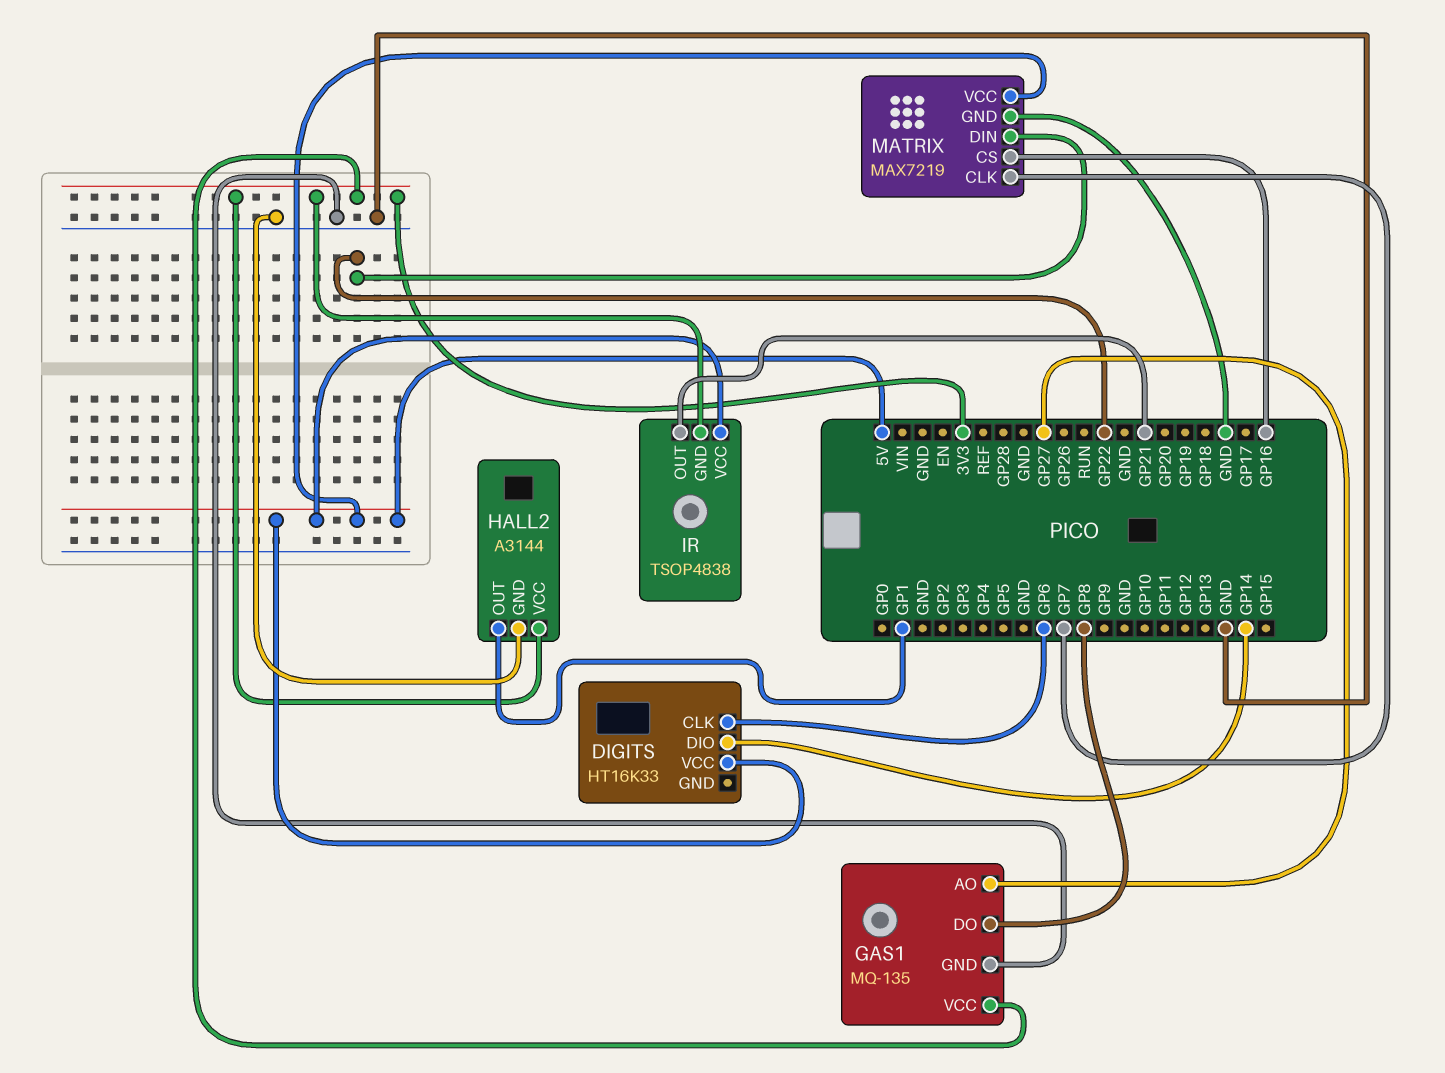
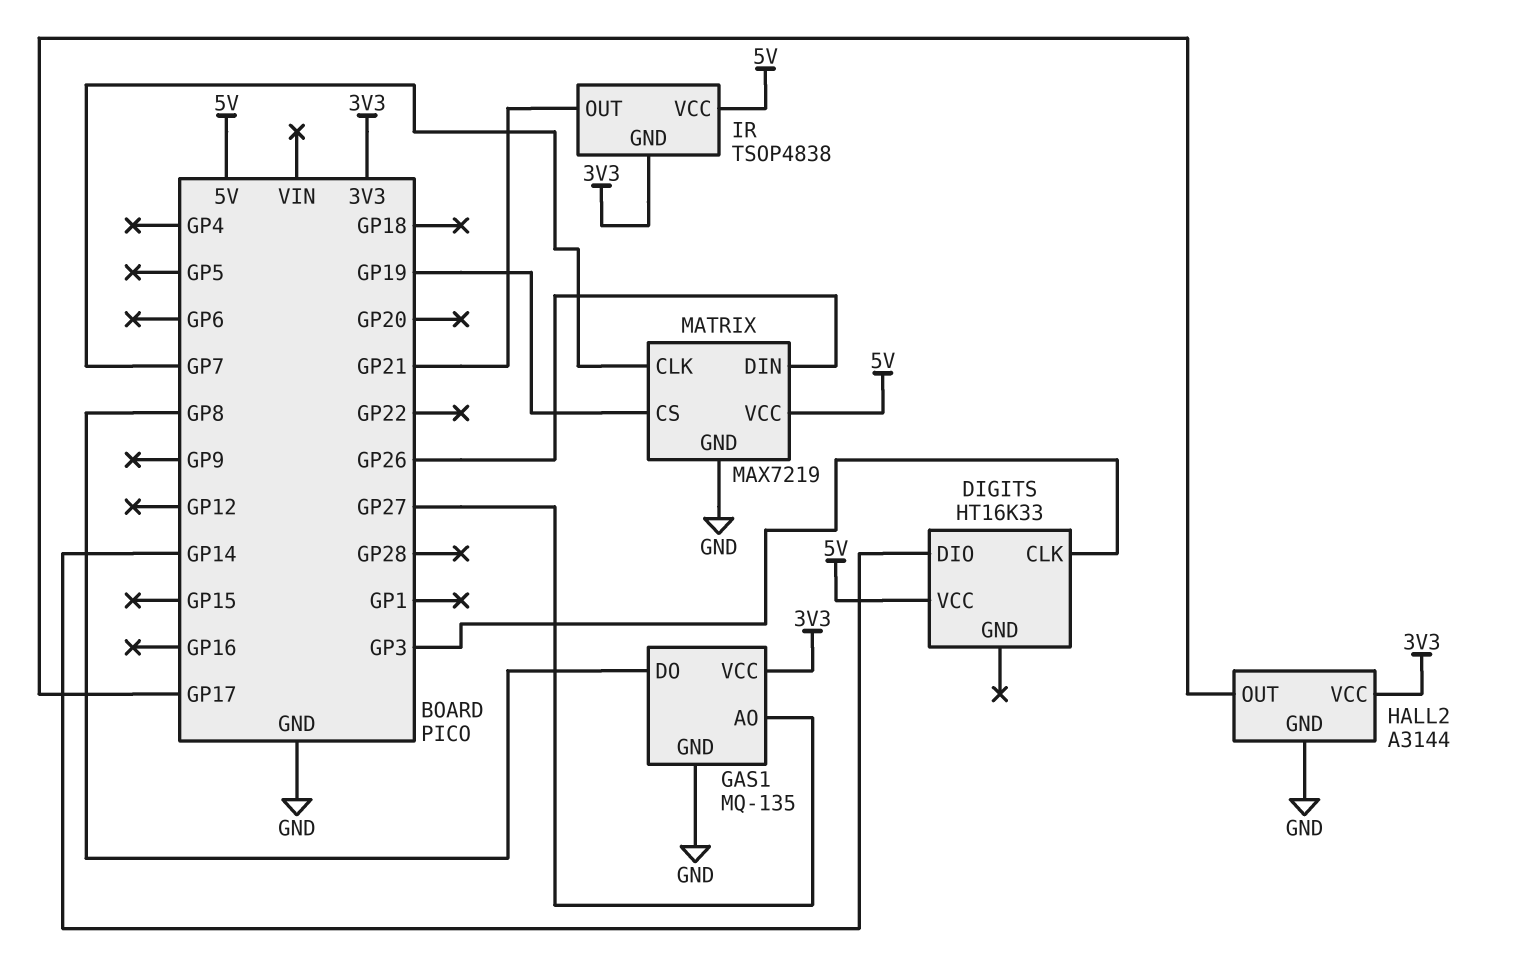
DIGITS pin CLK: GP6 -> GP3
HALL2 pin OUT: GP1 -> GP17
MATRIX pin CS: GP16 -> GP19
MATRIX pin DIN: GP22 -> GP26

